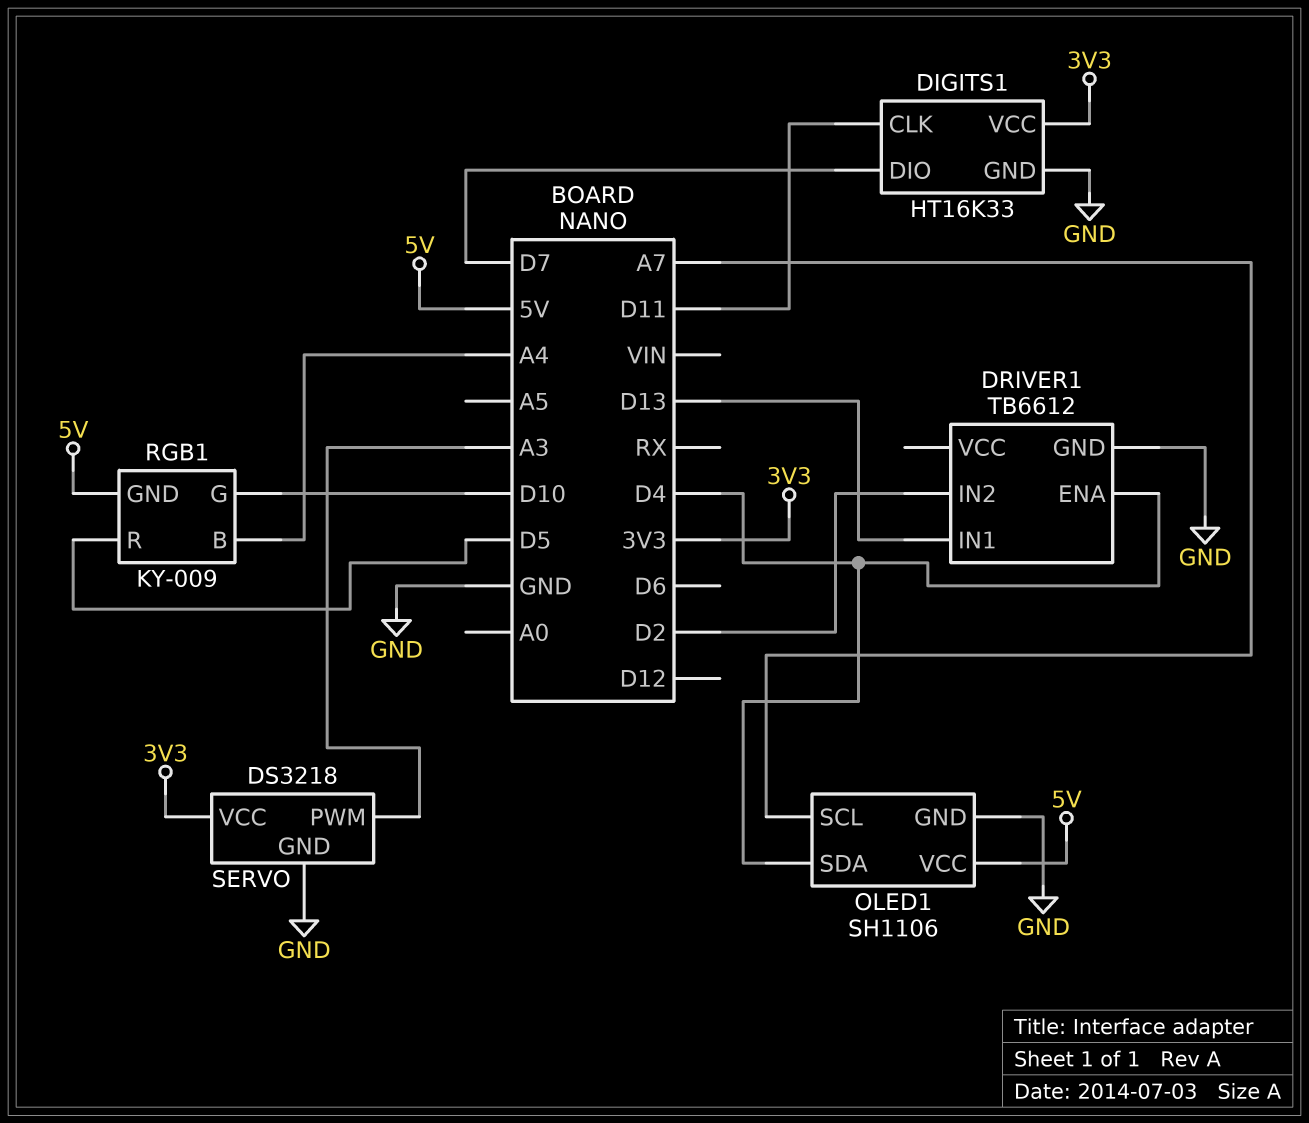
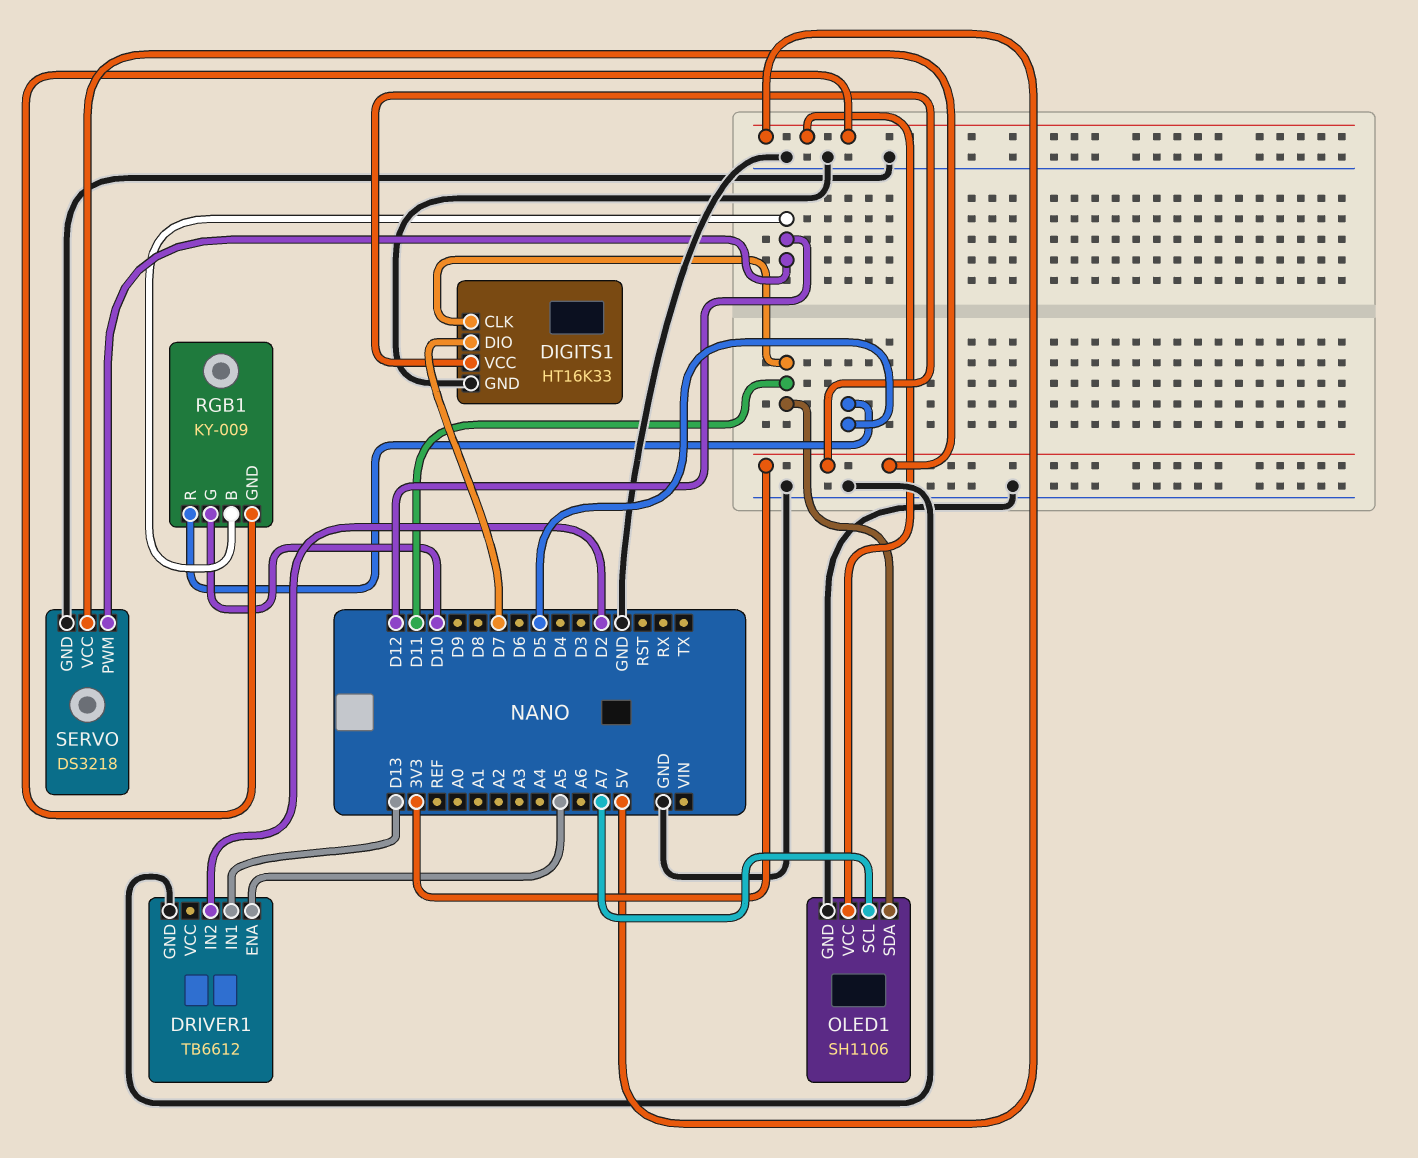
DRIVER1 pin ENA: D4 -> A5
OLED1 pin SDA: D4 -> D11
RGB1 pin B: A4 -> D12
SERVO pin PWM: A3 -> D12

